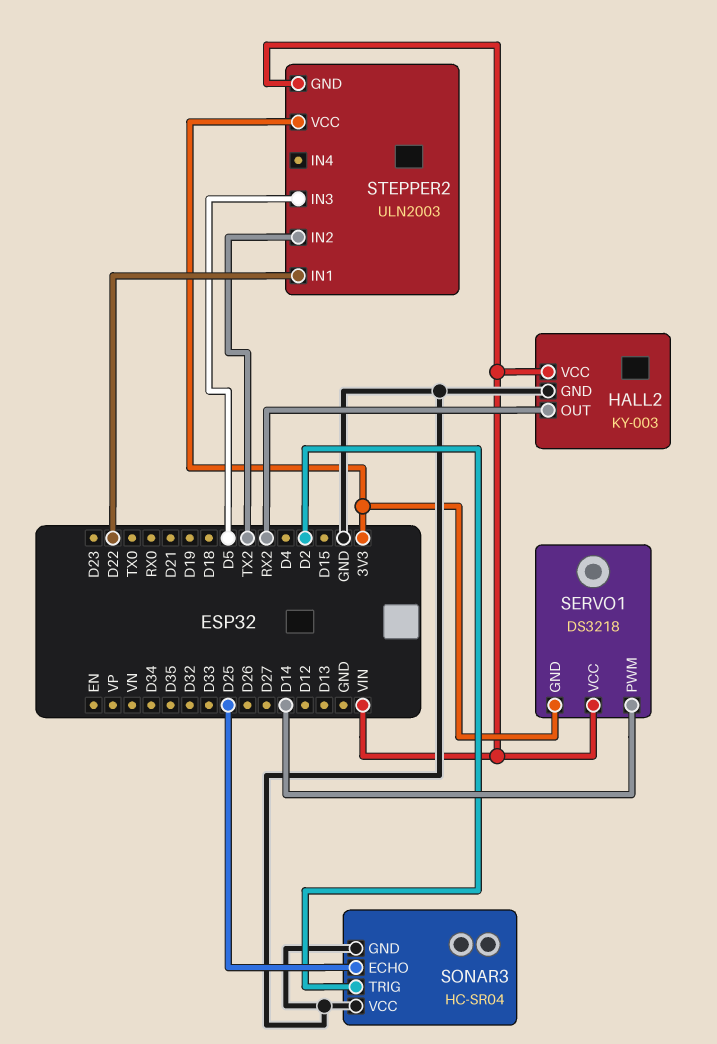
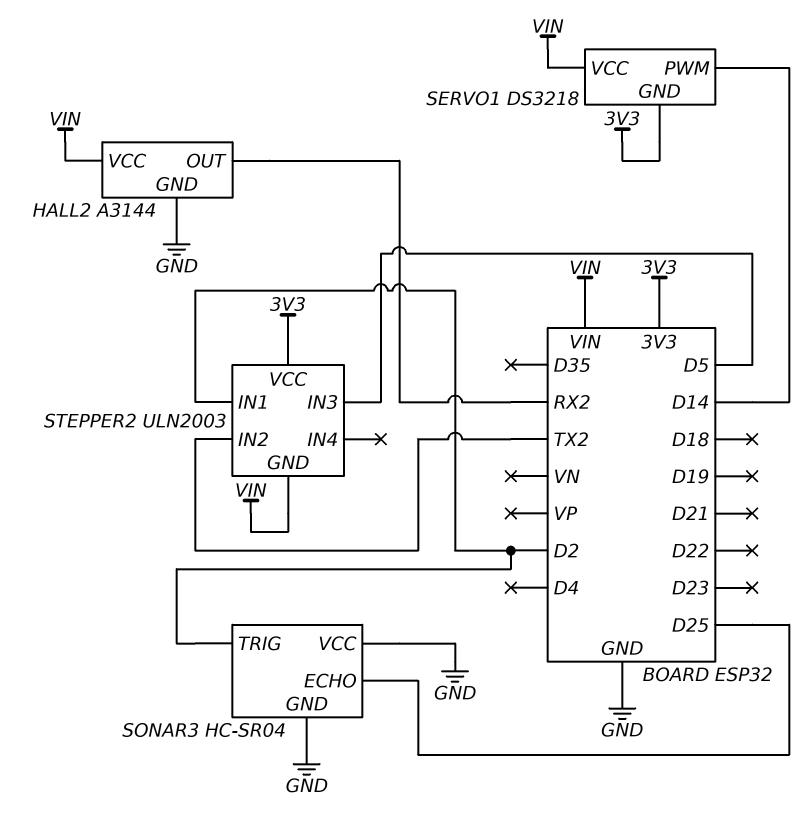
HALL2: KY-003 -> A3144
STEPPER2 pin IN1: D22 -> D2

